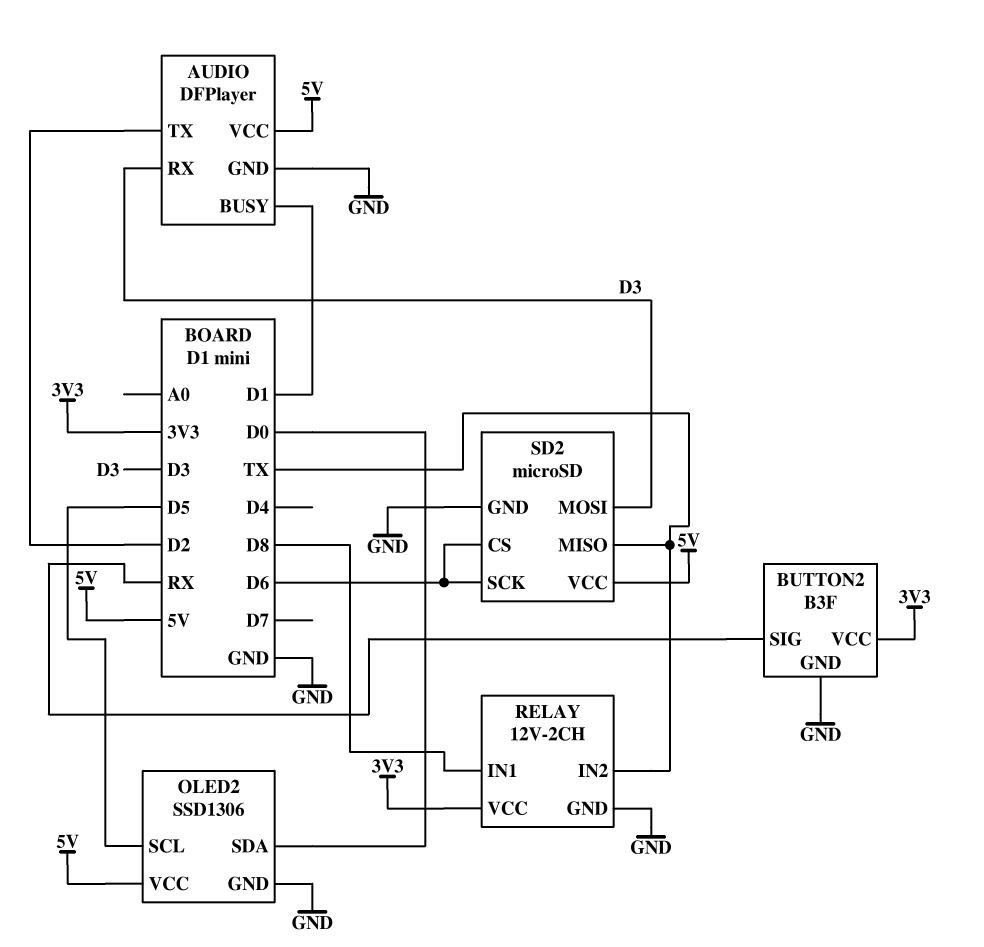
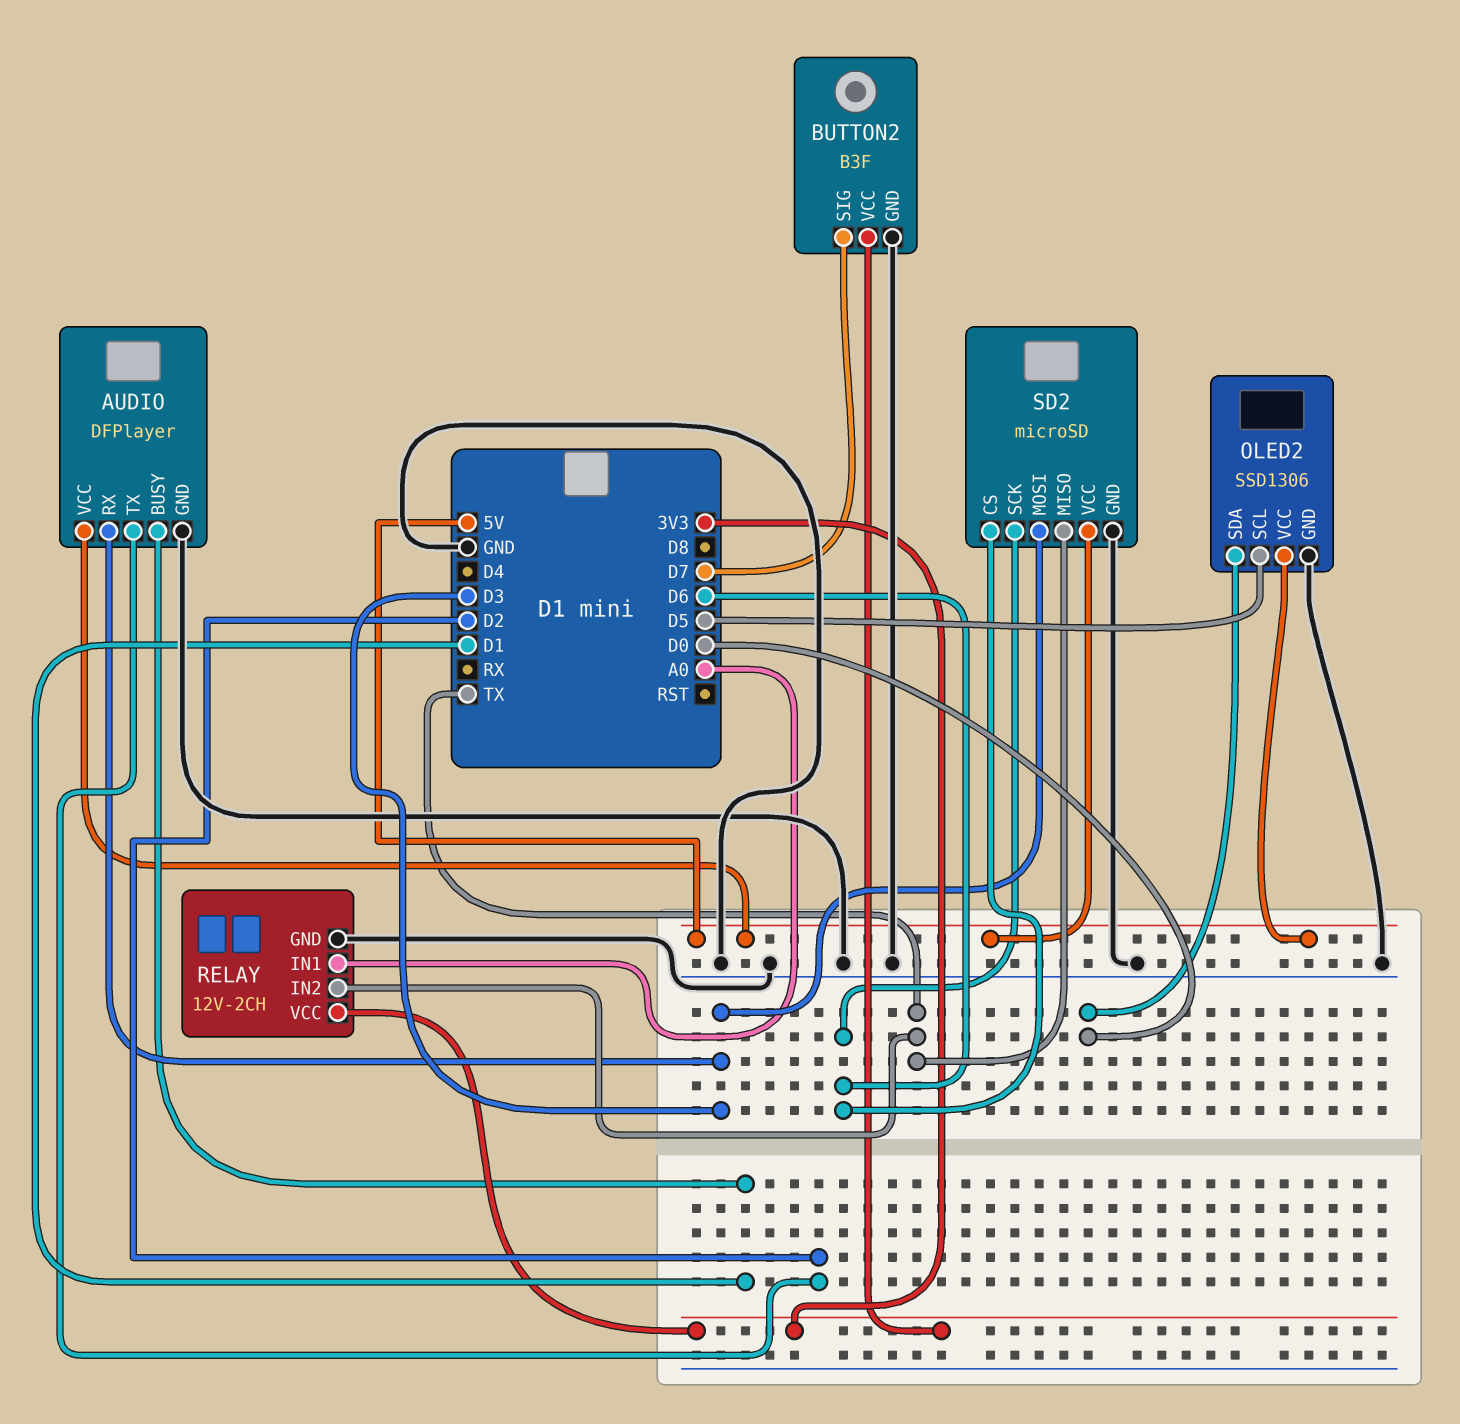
BUTTON2 pin SIG: RX -> D7
RELAY pin IN1: D8 -> A0

